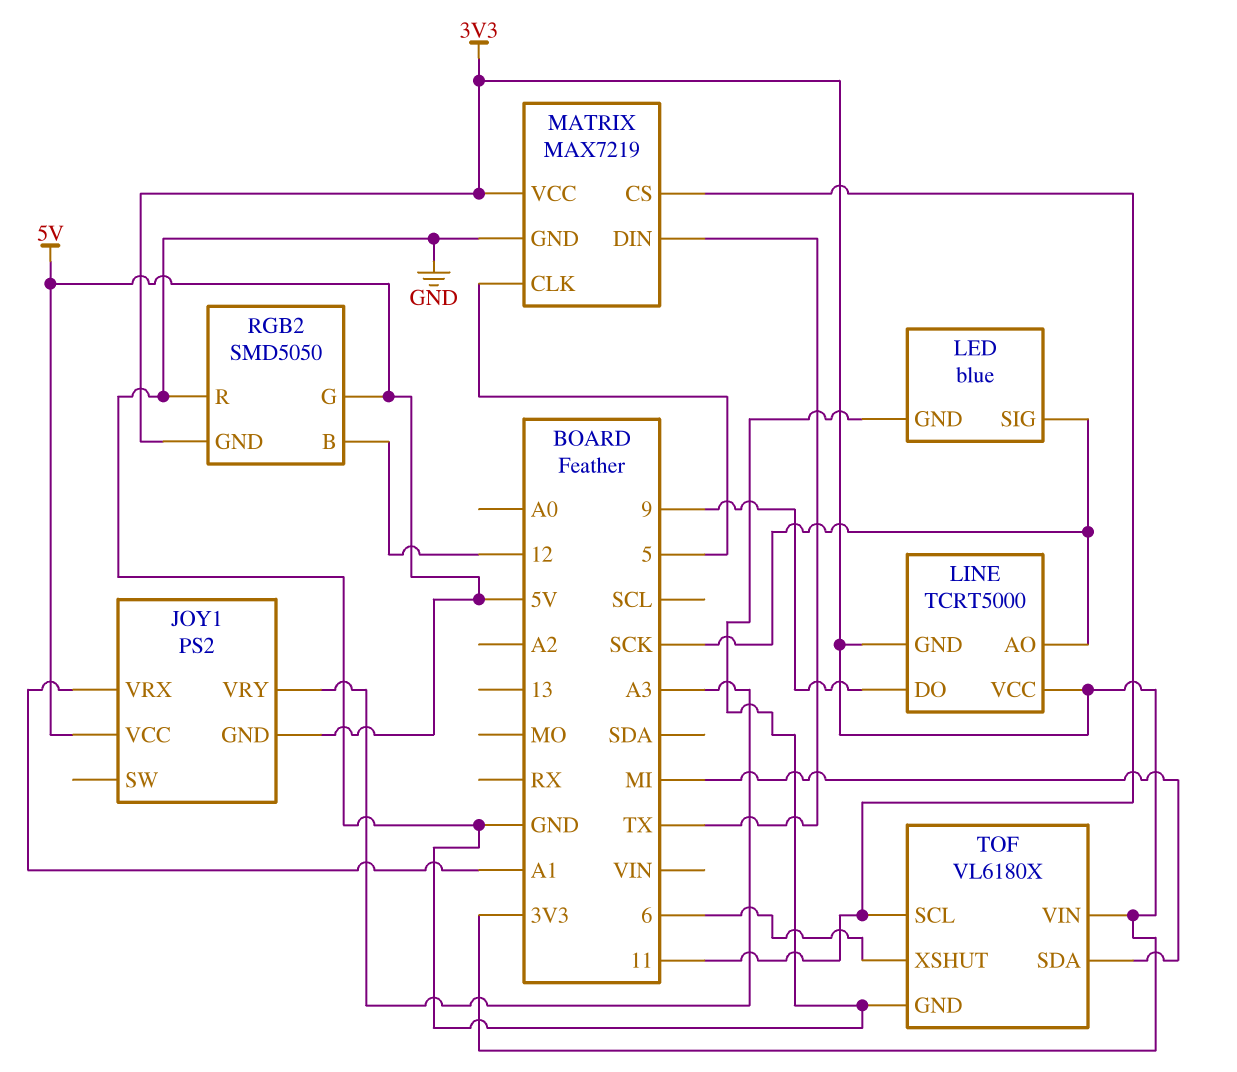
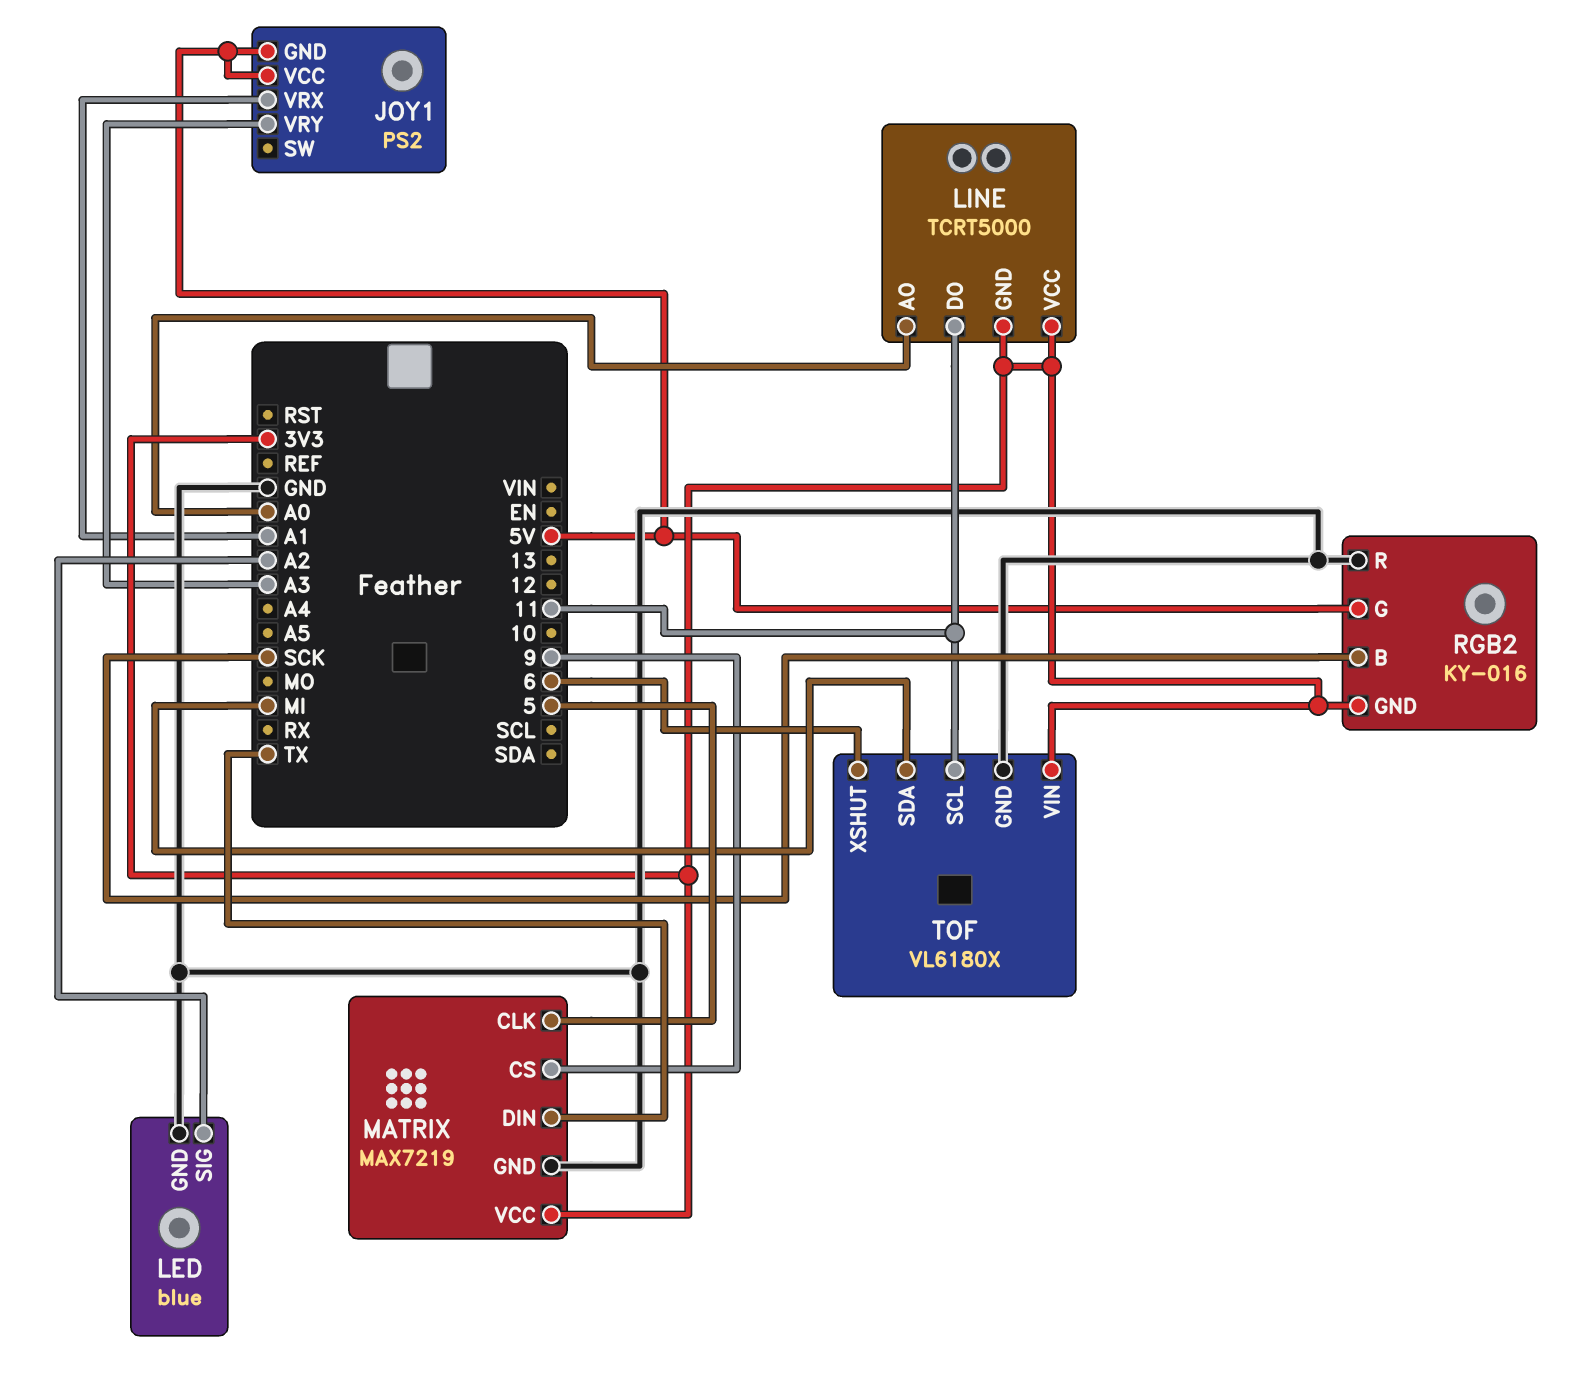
LED pin SIG: SCK -> A2
LINE pin AO: SCK -> A0
LINE pin DO: 9 -> 11
MATRIX pin CS: 11 -> 9
RGB2: SMD5050 -> KY-016
RGB2 pin B: 12 -> SCK

